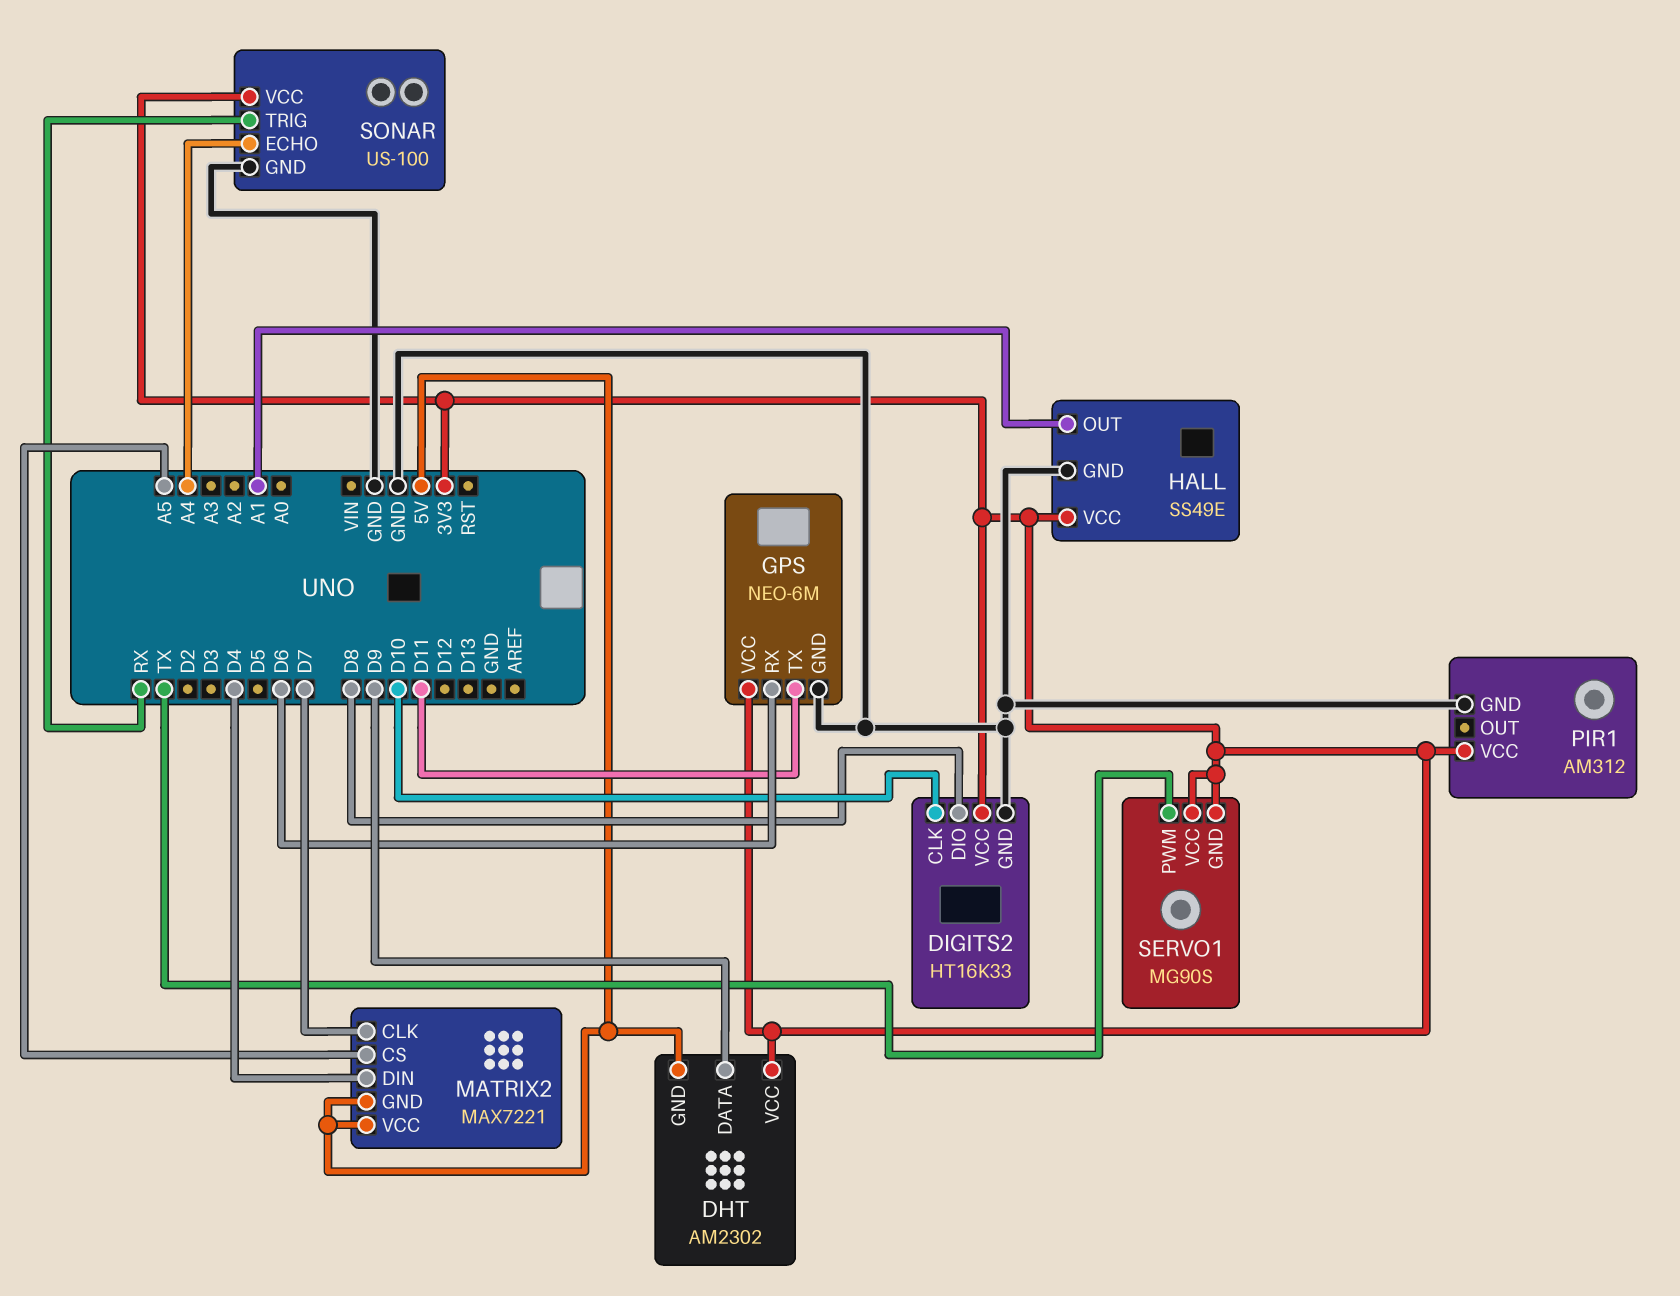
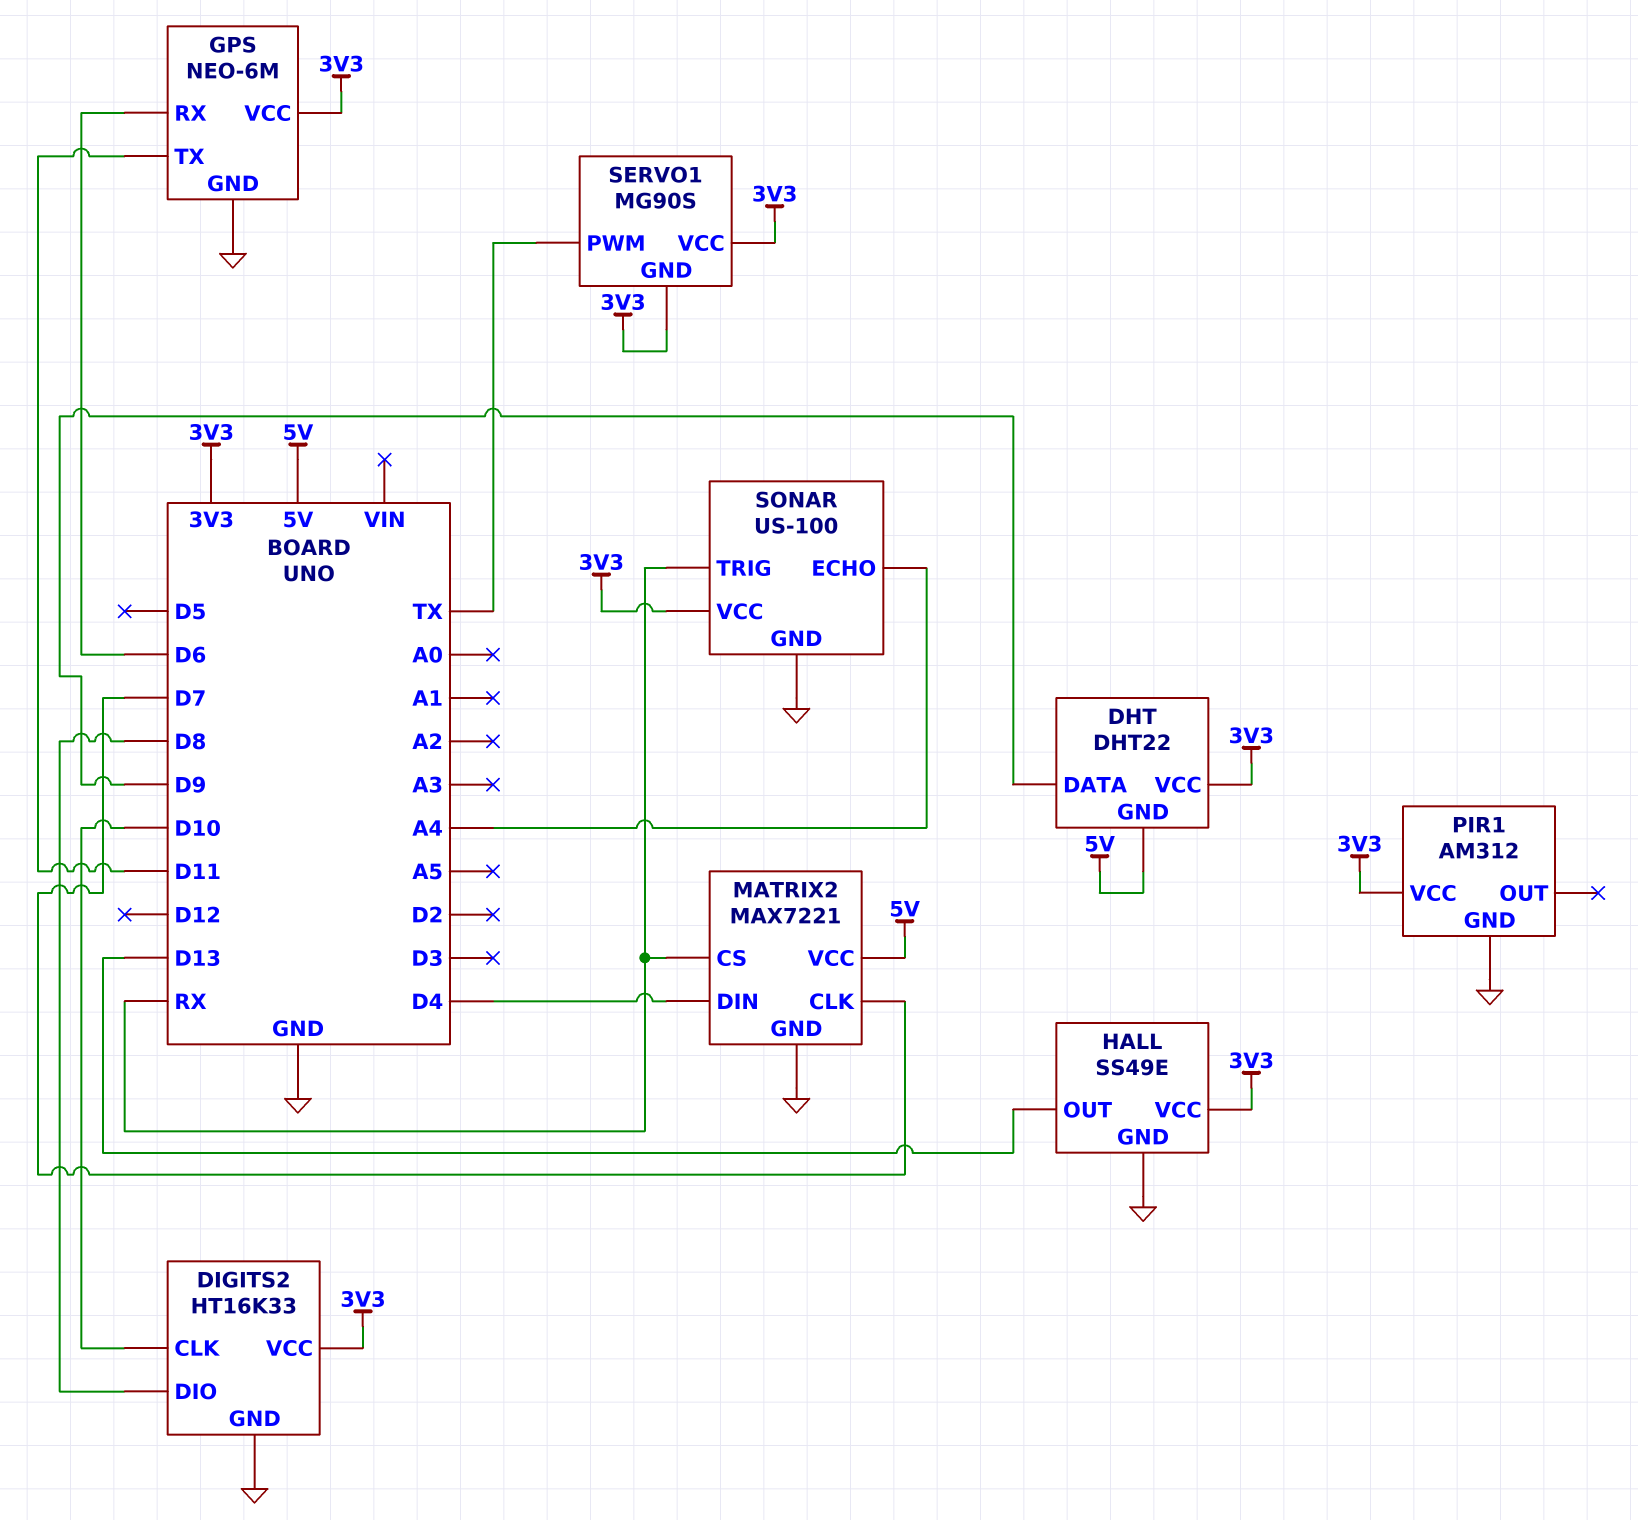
DHT: AM2302 -> DHT22
HALL pin OUT: A1 -> D13
MATRIX2 pin CS: A5 -> RX
MATRIX2 pin GND: 5V -> GND

